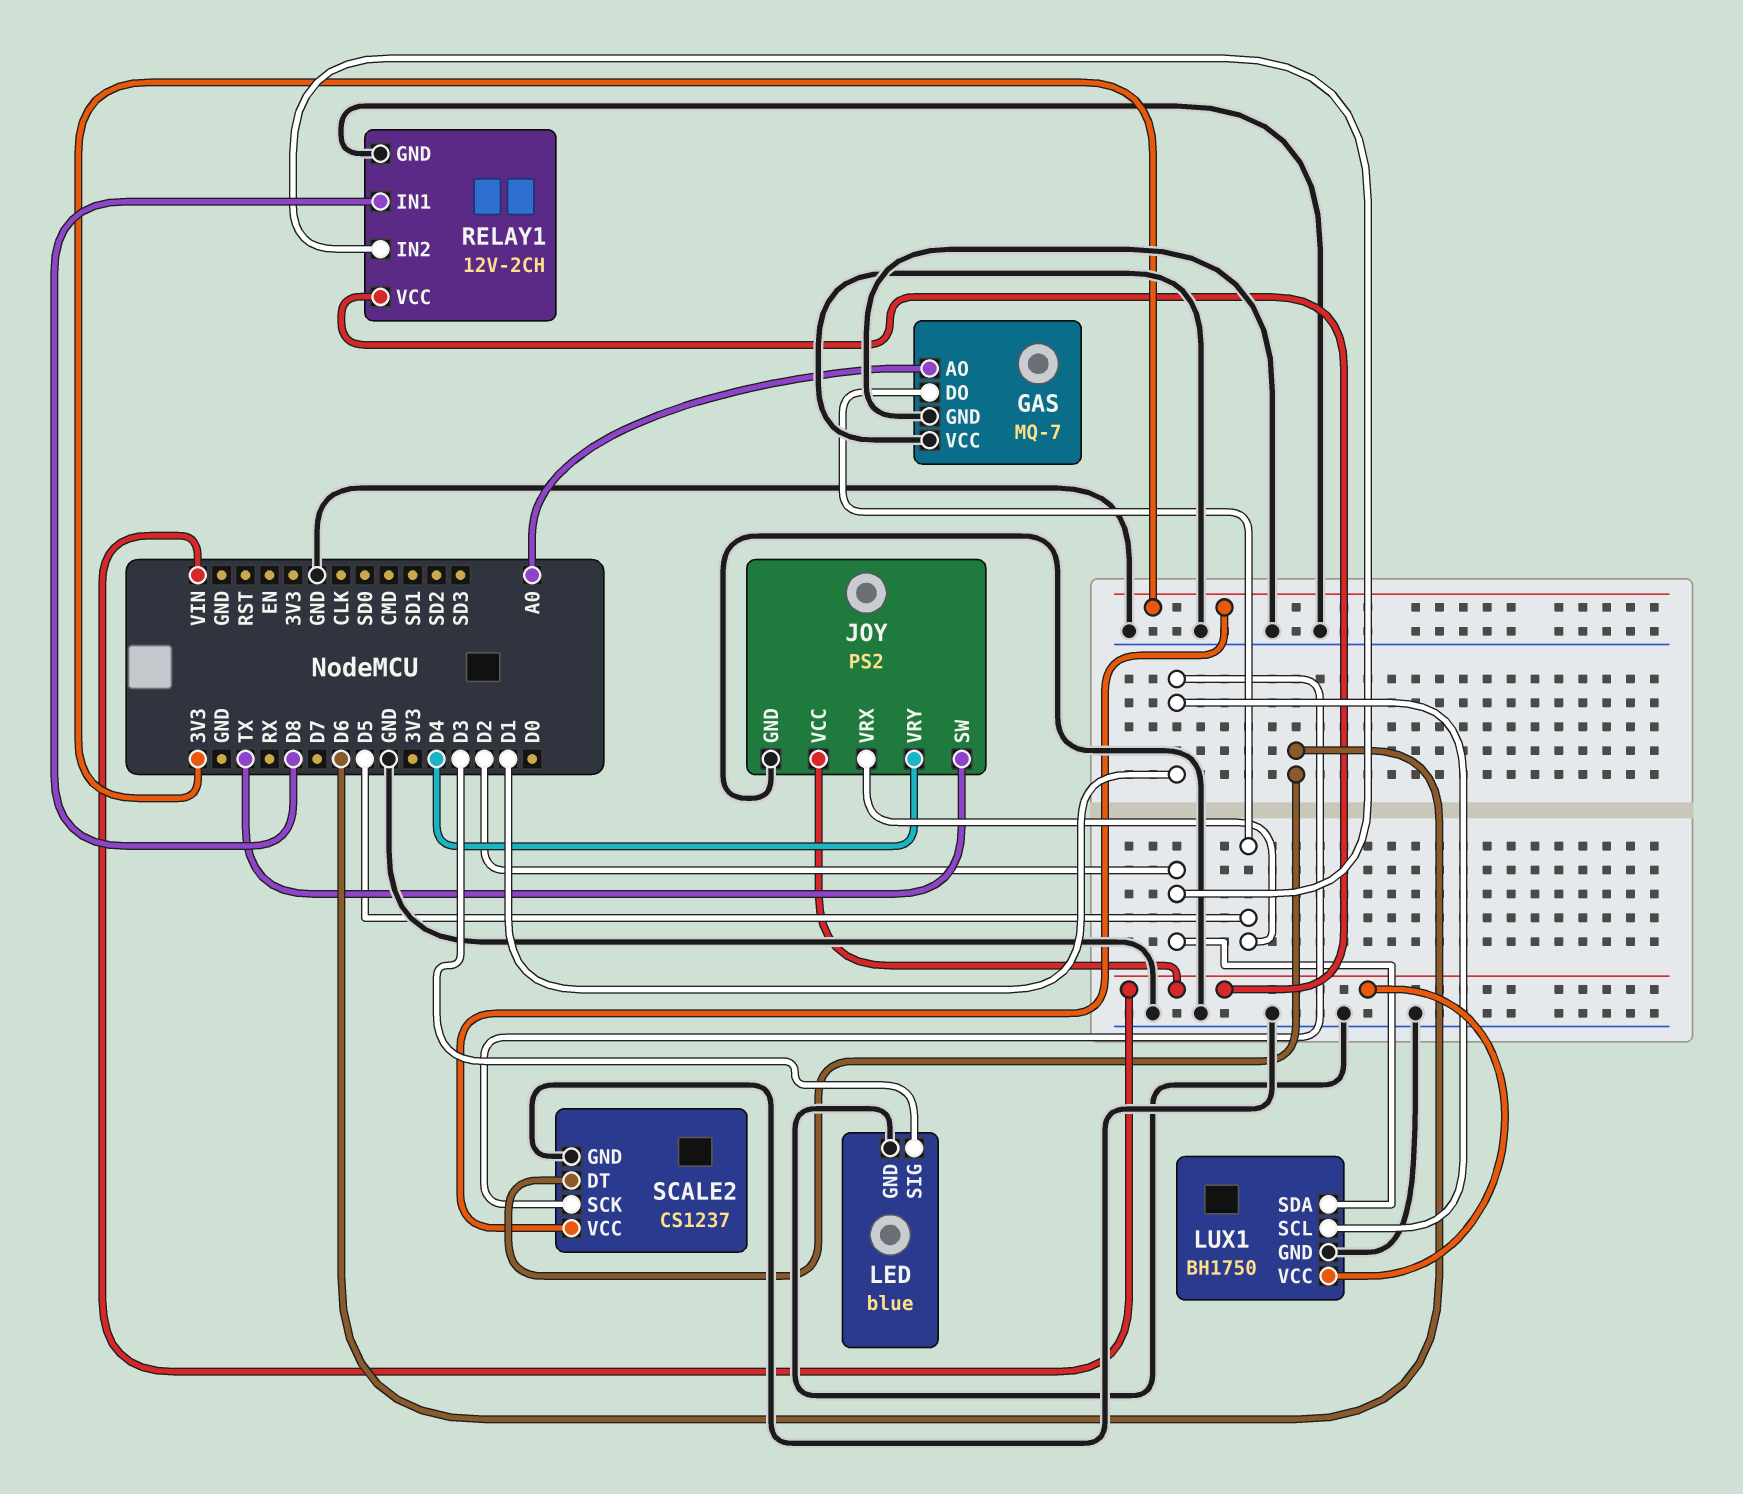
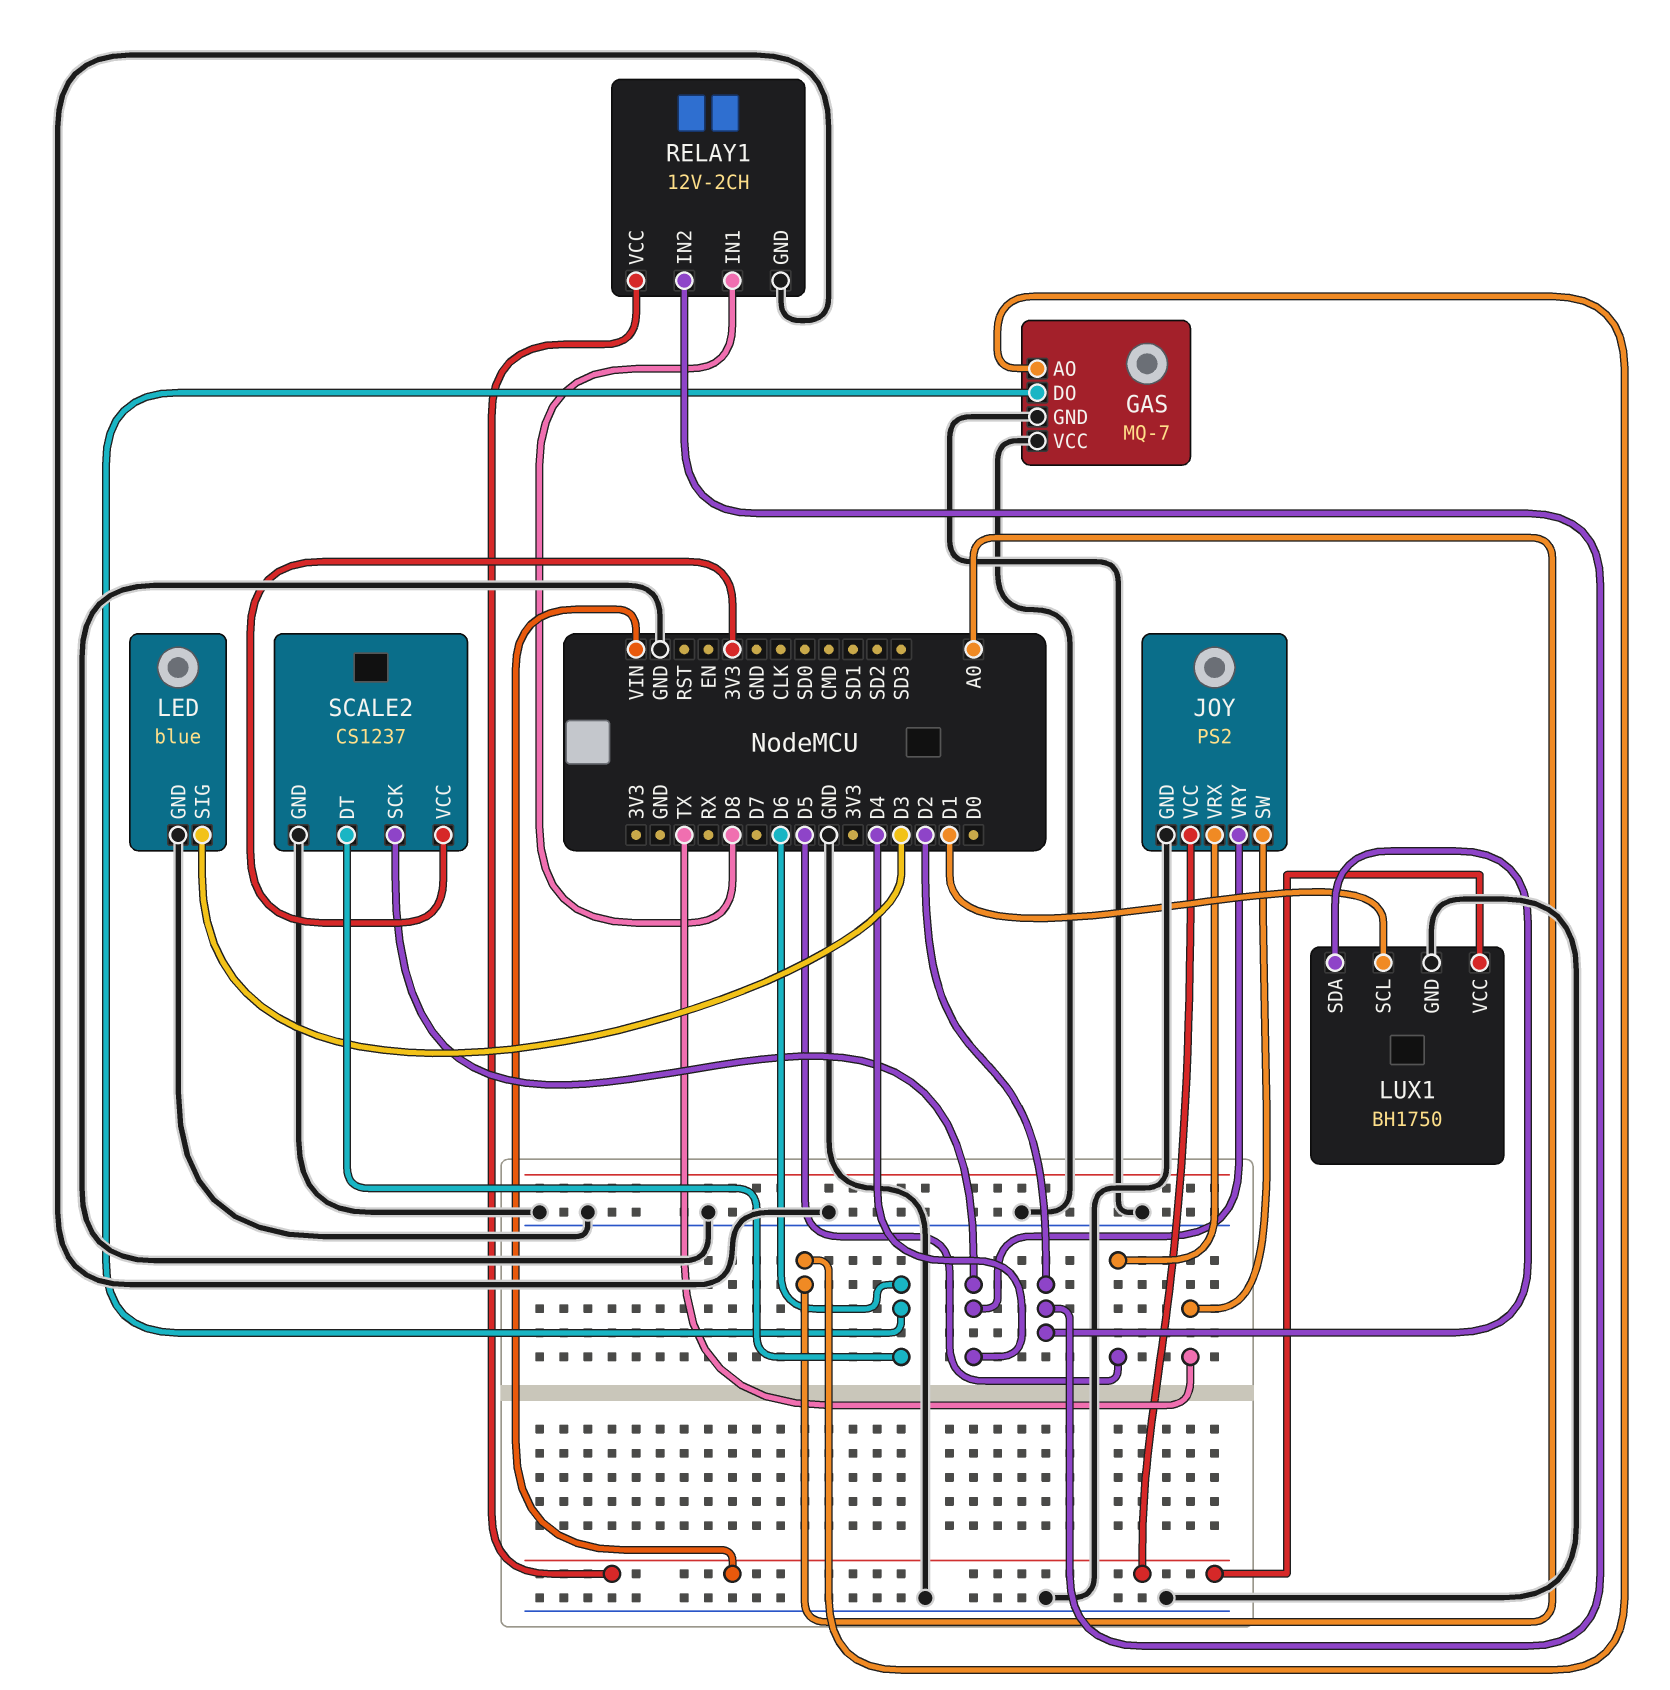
GAS pin DO: D5 -> D6
SCALE2 pin SCK: D1 -> D4

